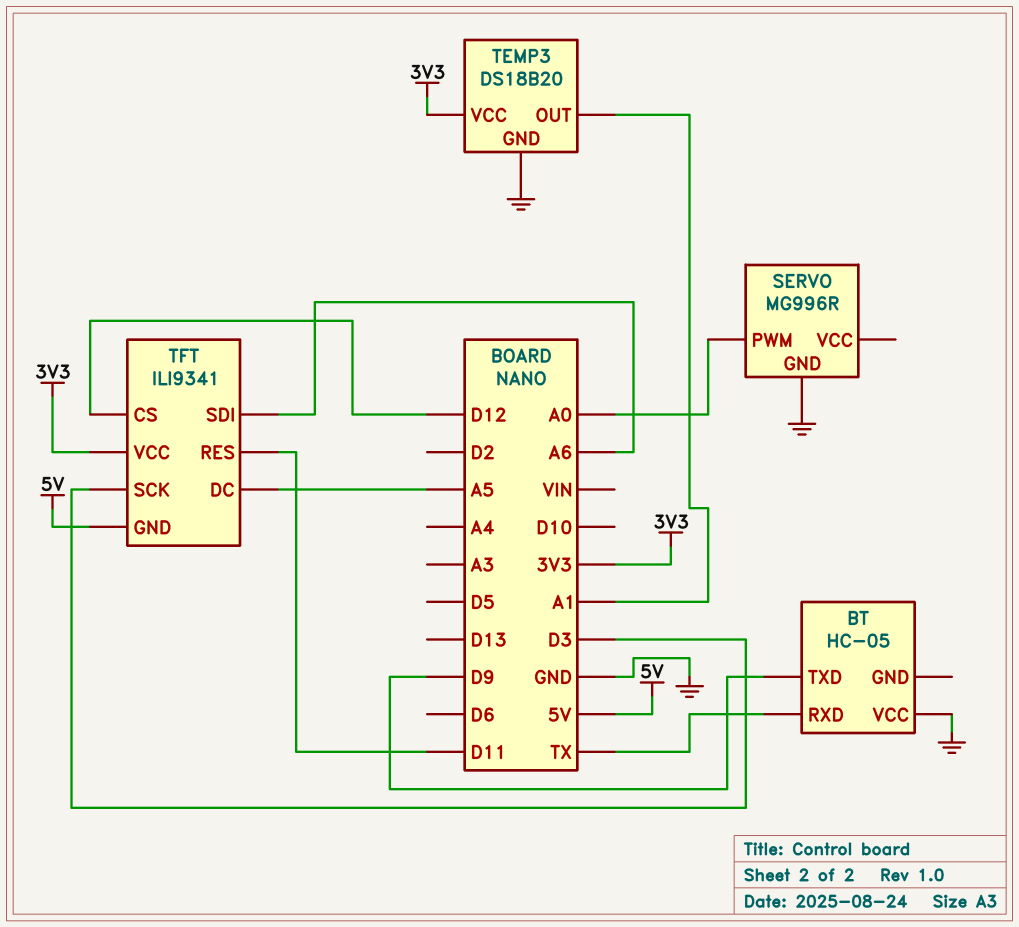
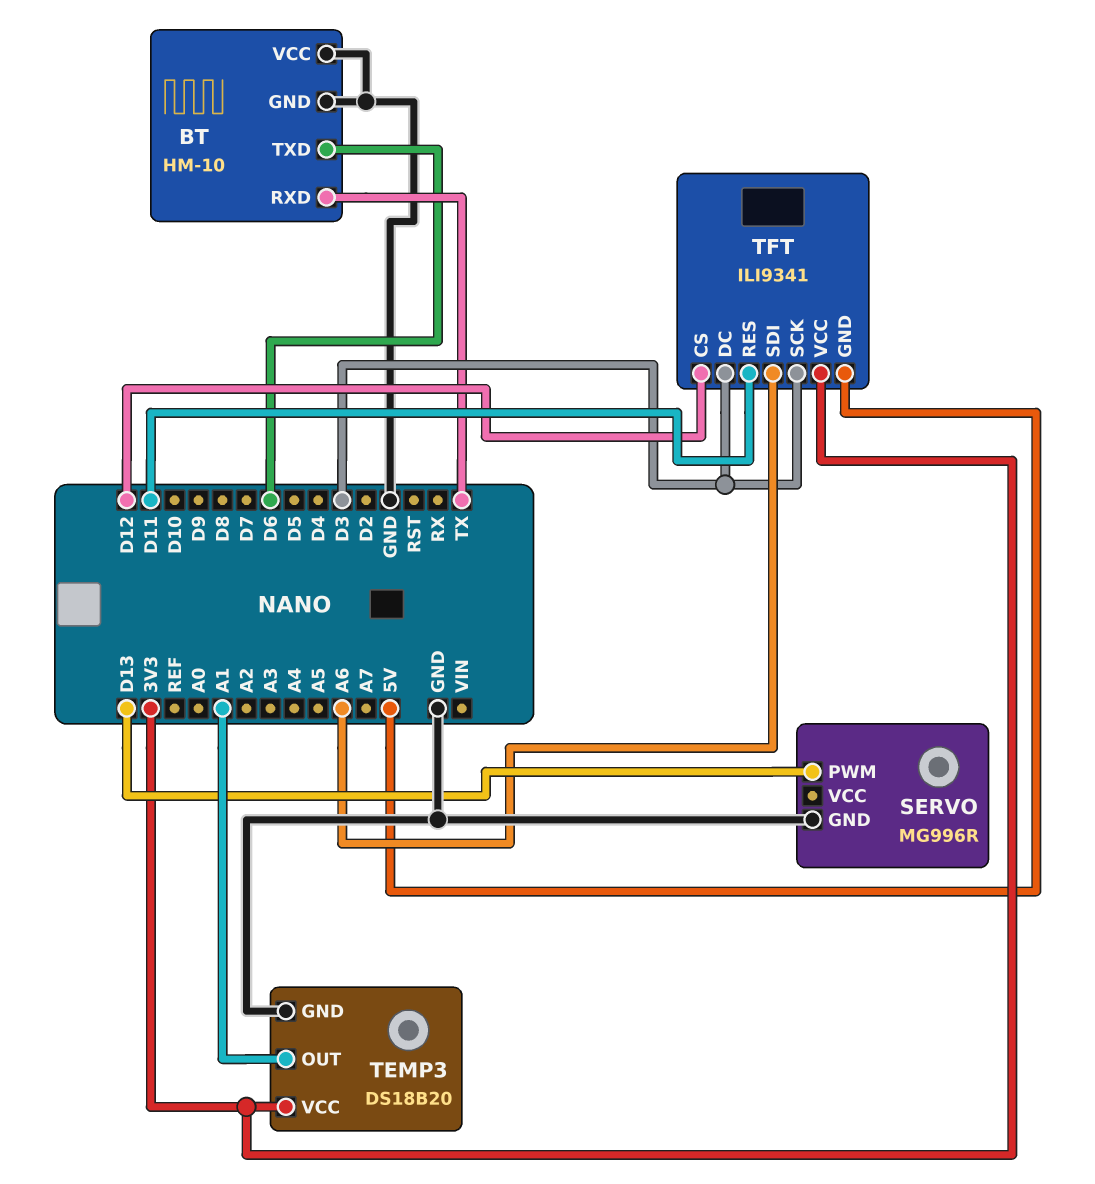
BT: HC-05 -> HM-10
BT pin GND: none -> GND
BT pin TXD: D9 -> D6
SERVO pin PWM: A0 -> D13
TFT pin DC: A5 -> D3

